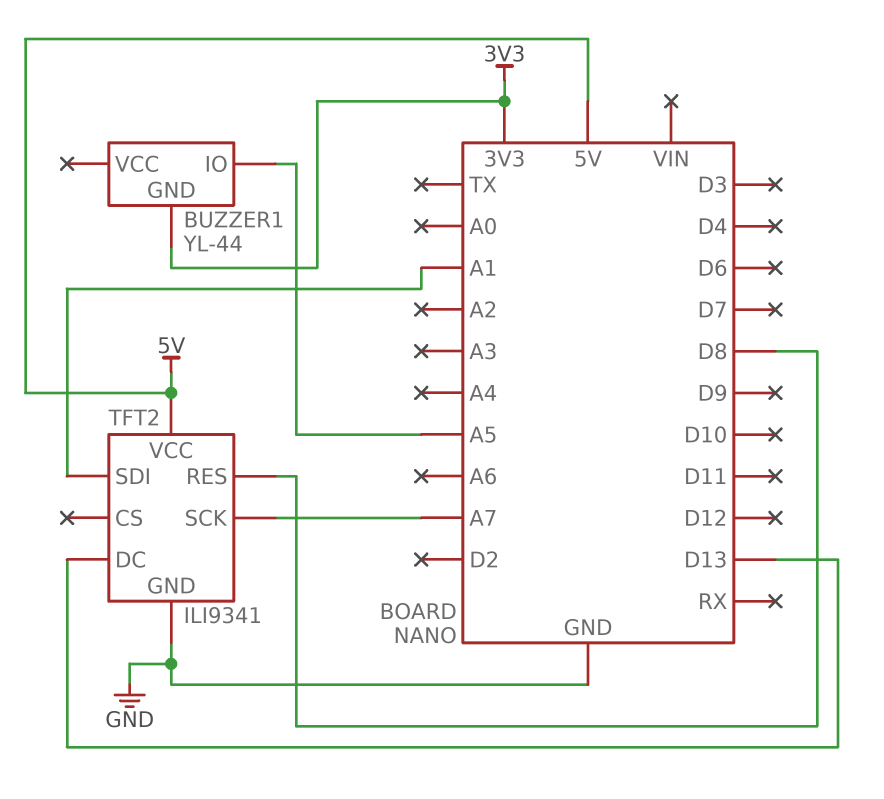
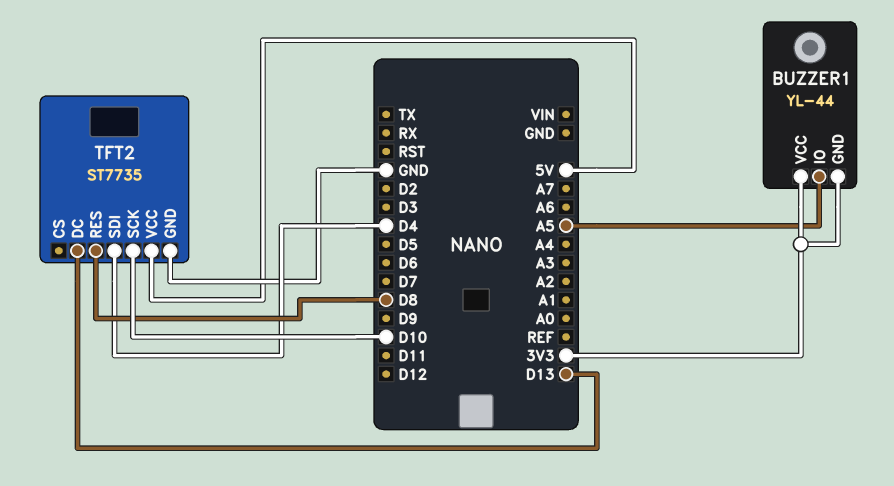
BUZZER1 pin VCC: none -> 3V3
TFT2: ILI9341 -> ST7735
TFT2 pin SCK: A7 -> D10
TFT2 pin SDI: A1 -> D4

